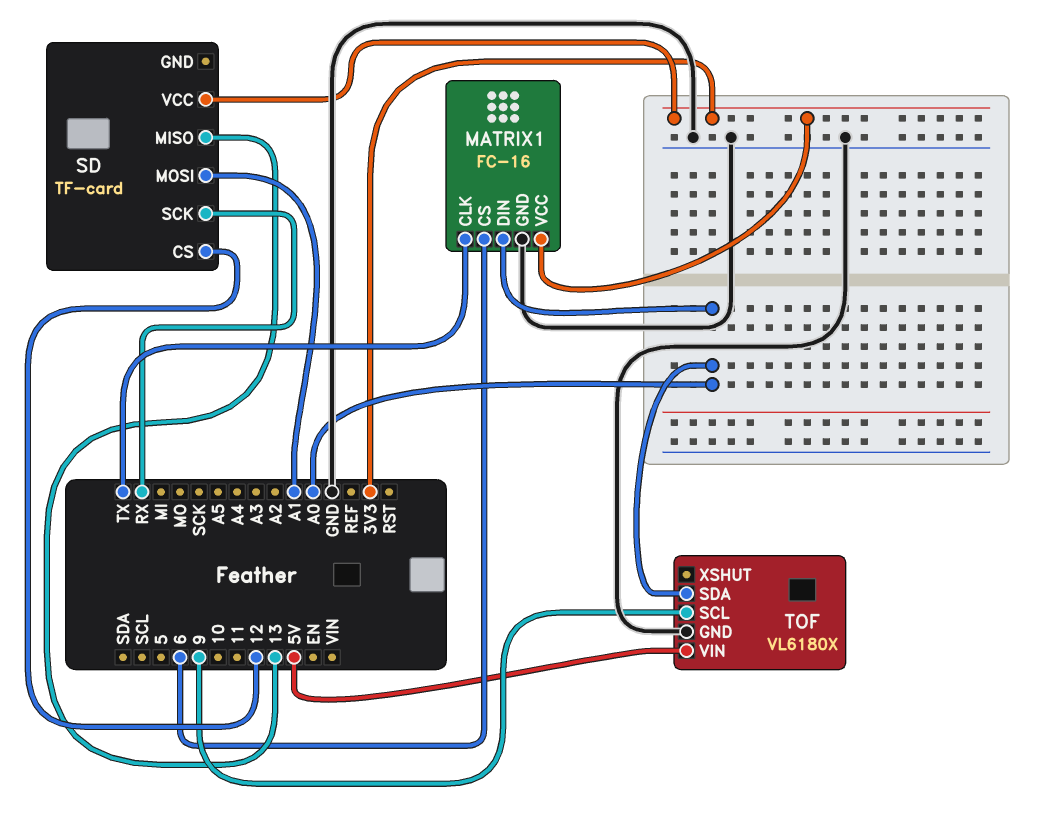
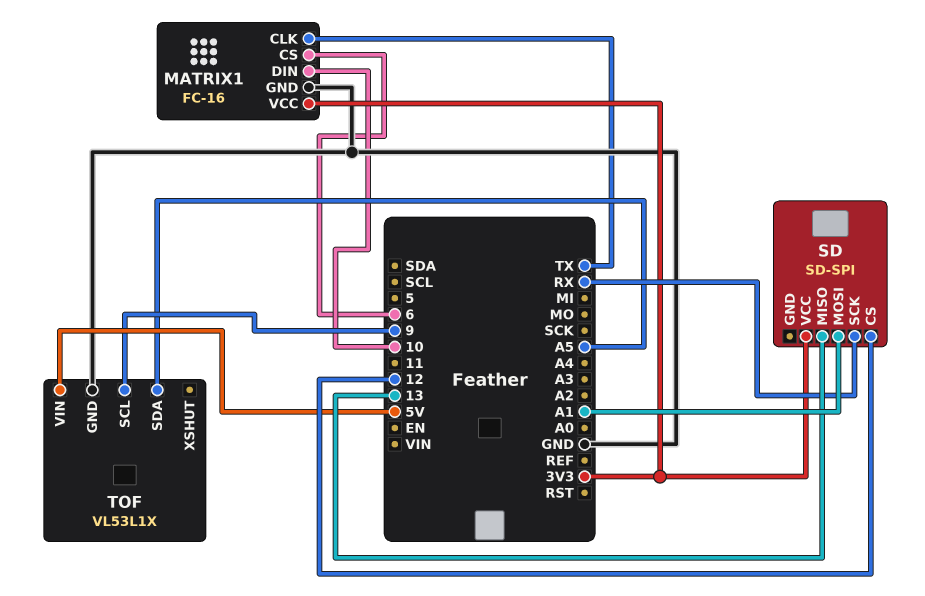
MATRIX1 pin DIN: A0 -> 10
SD: TF-card -> SD-SPI
TOF: VL6180X -> VL53L1X
TOF pin SDA: A0 -> A5

